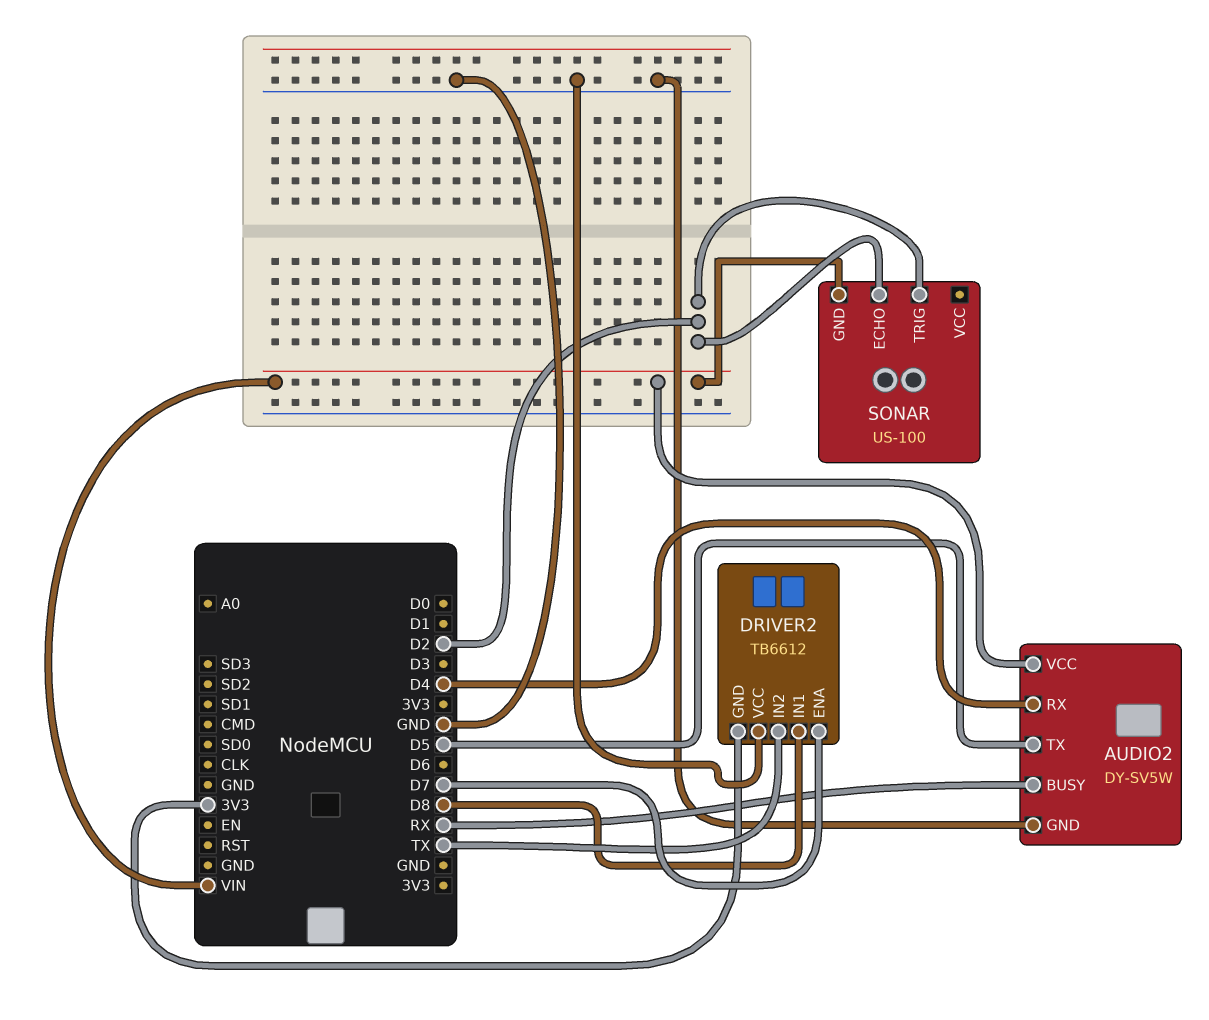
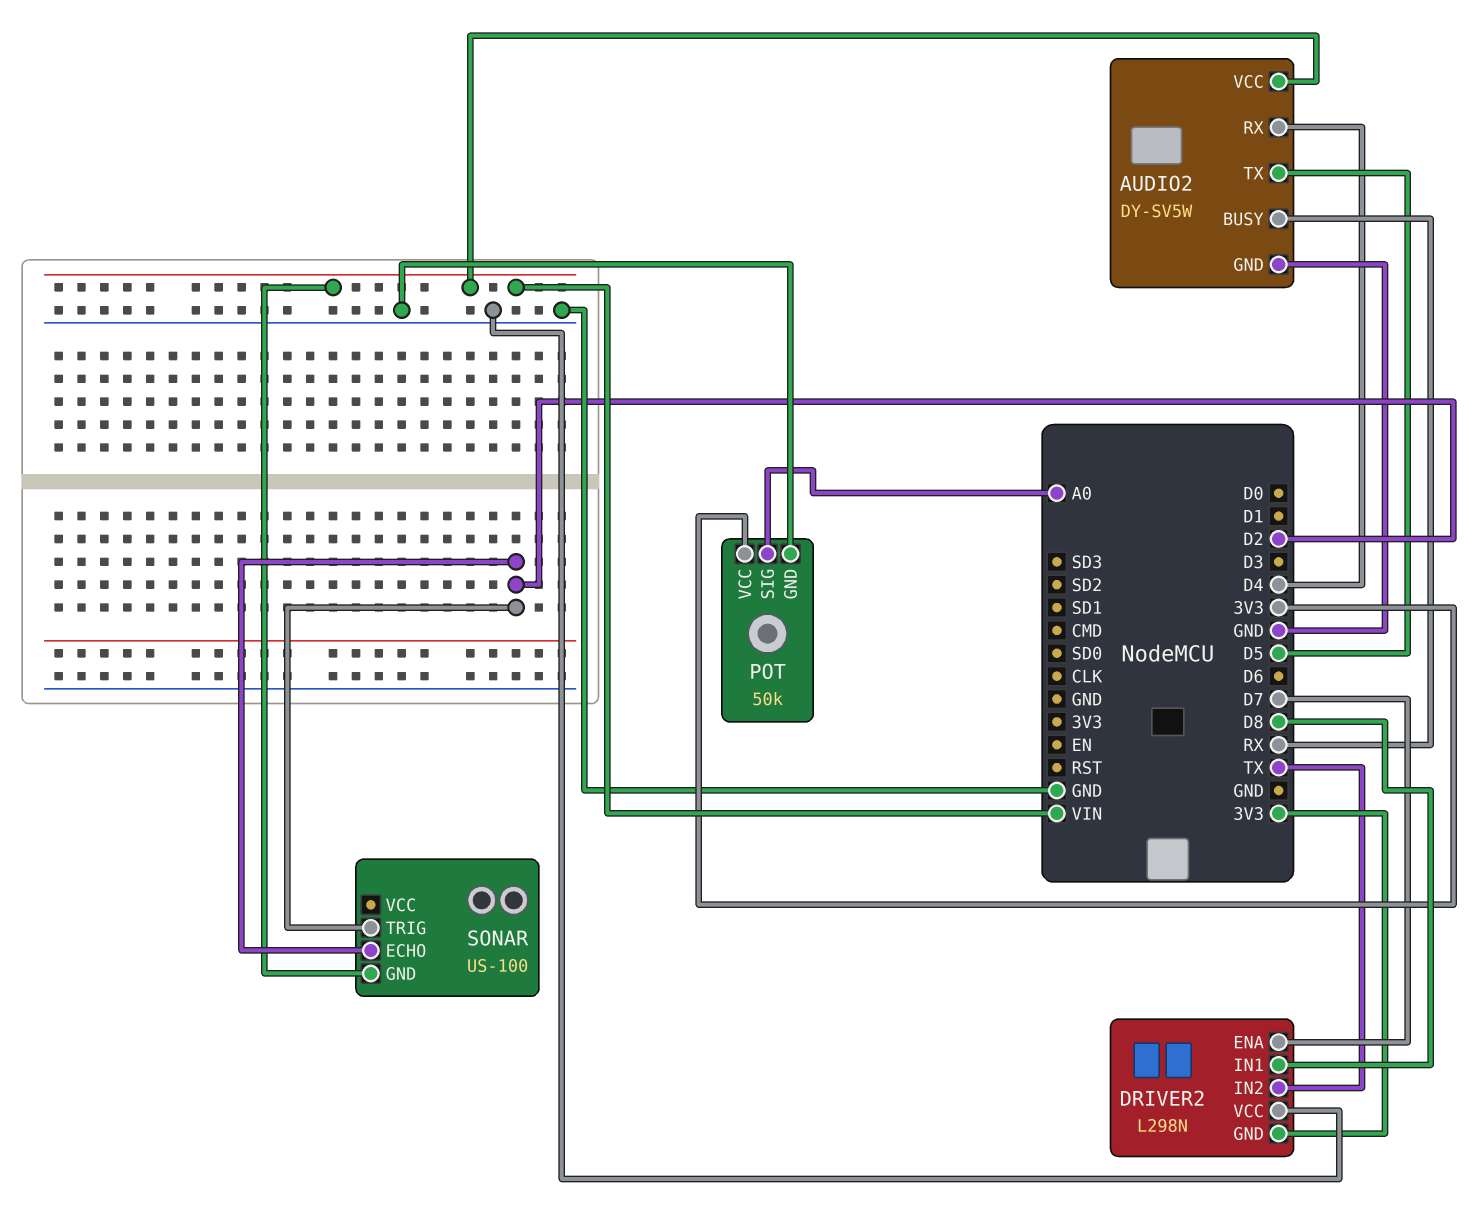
DRIVER2: TB6612 -> L298N
POT: none -> 50k
POT pin GND: none -> GND
POT pin SIG: none -> A0
POT pin VCC: none -> 3V3

